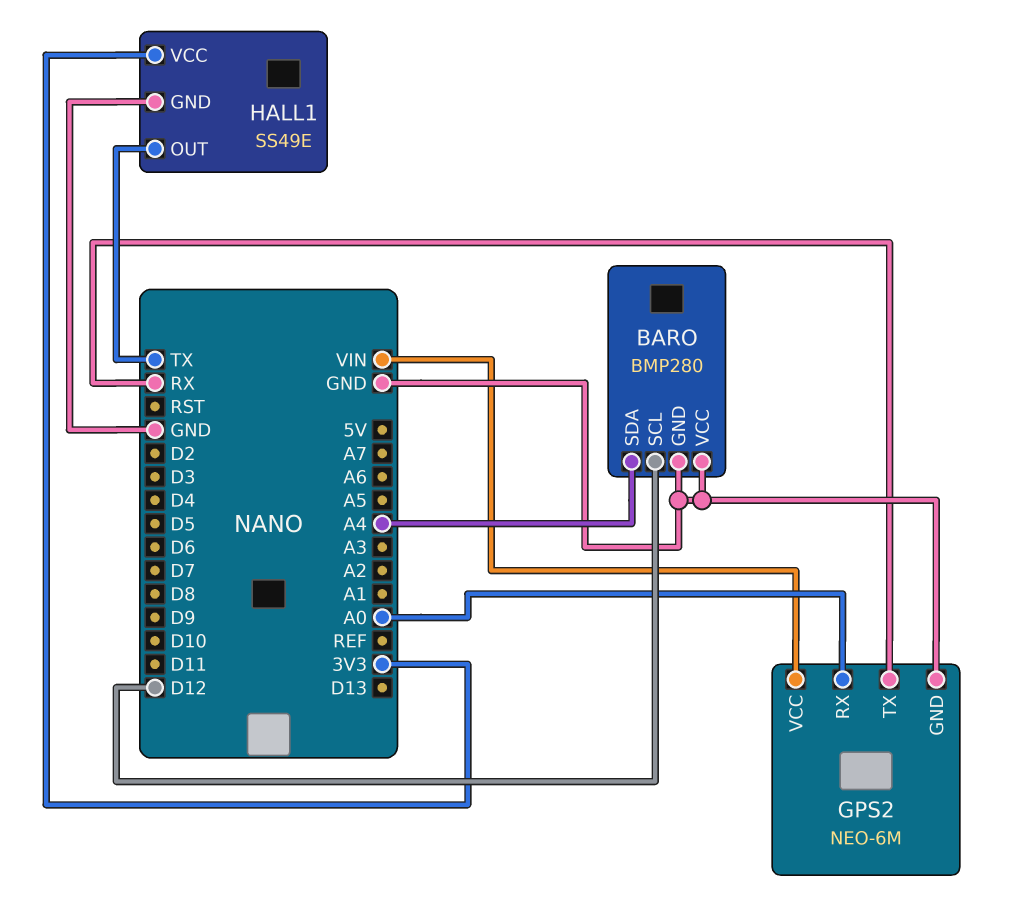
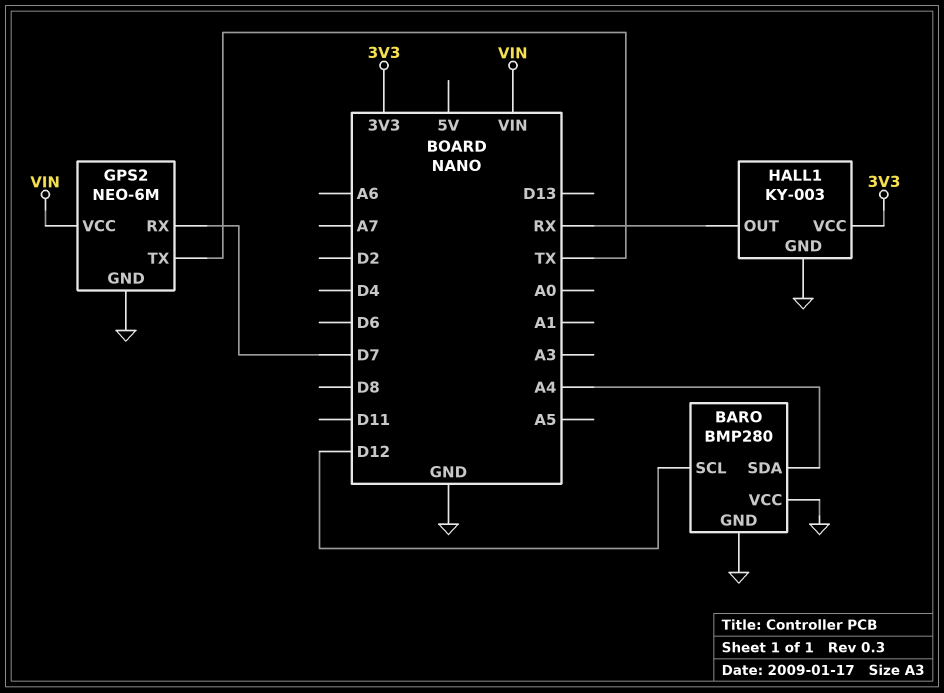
GPS2 pin RX: A0 -> D7
GPS2 pin TX: RX -> TX
HALL1: SS49E -> KY-003
HALL1 pin OUT: TX -> RX

